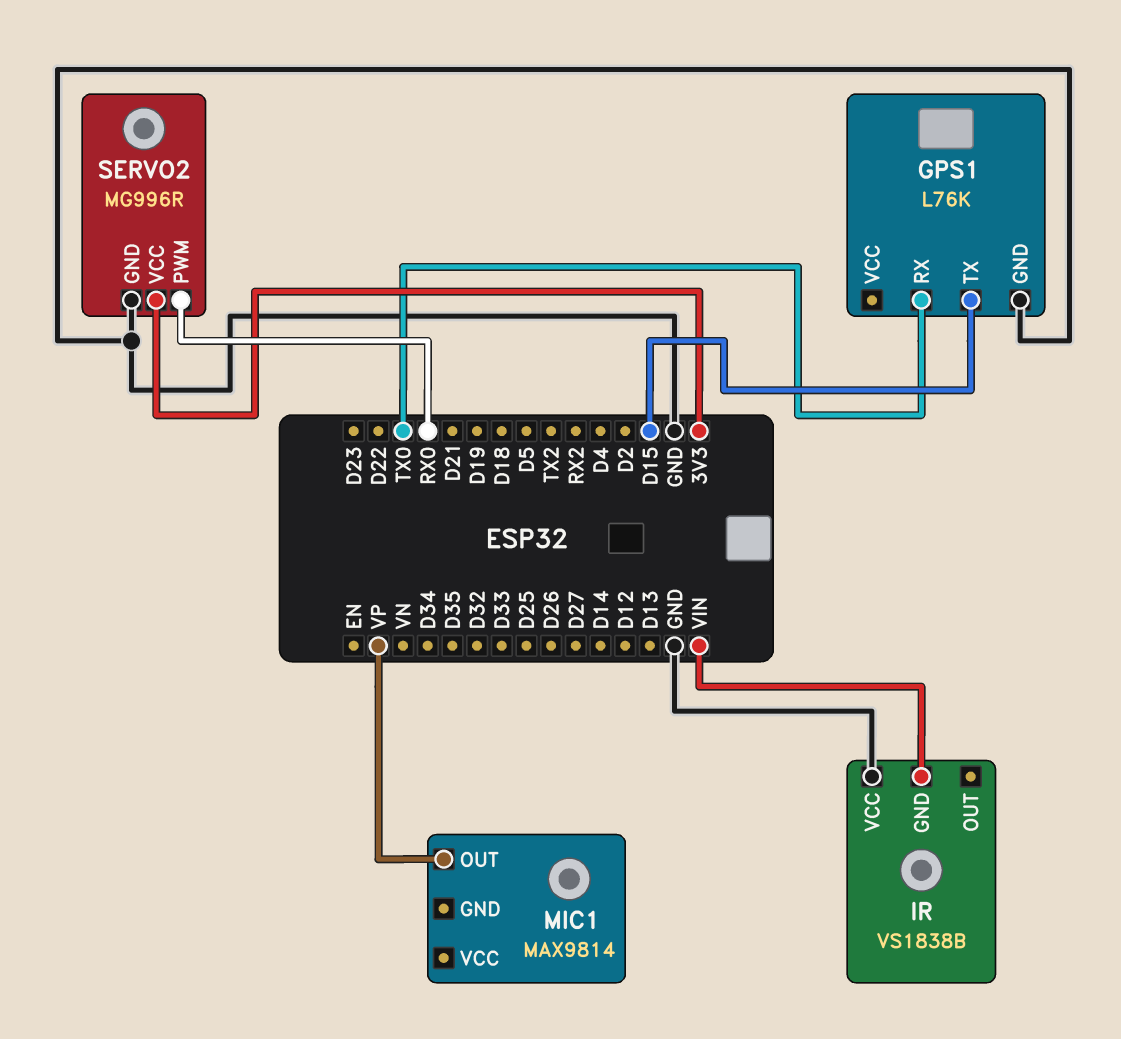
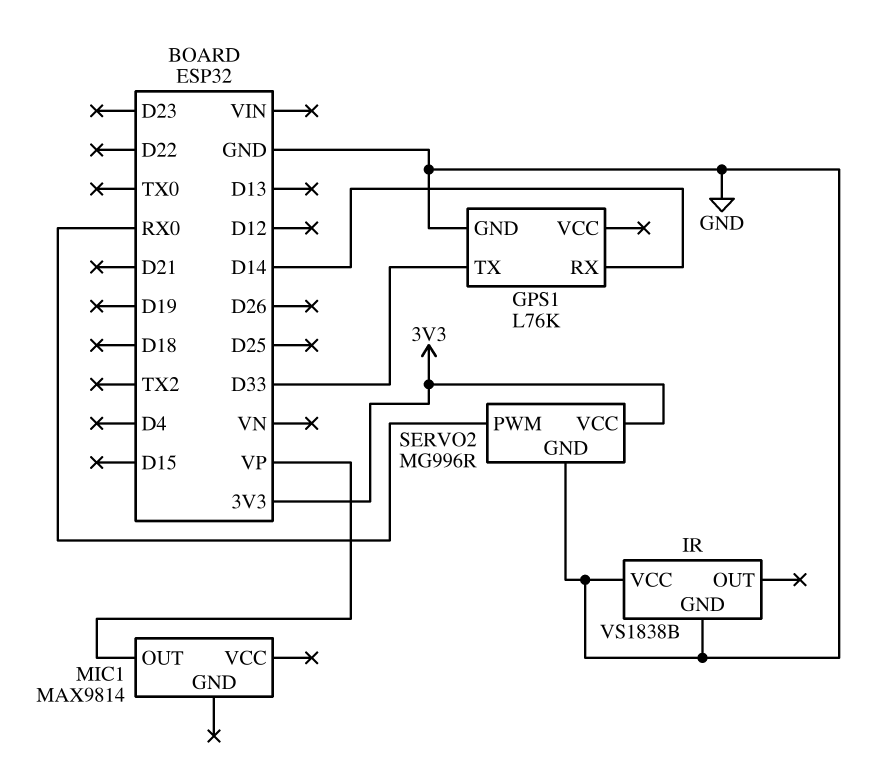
GPS1 pin RX: TX0 -> D14
GPS1 pin TX: D15 -> D33
IR pin GND: VIN -> GND

